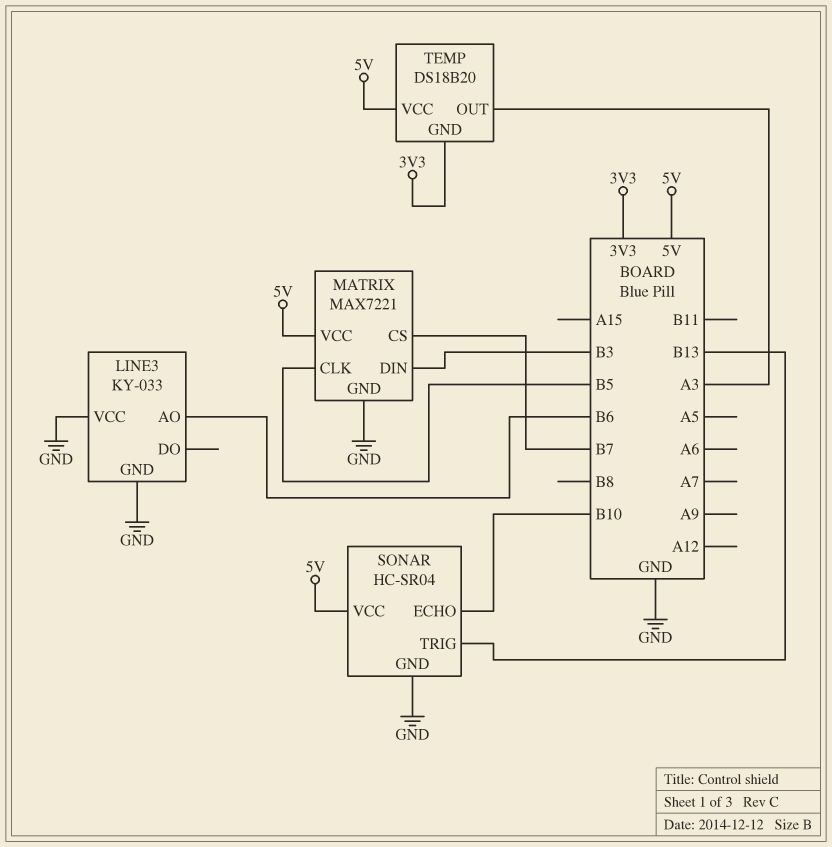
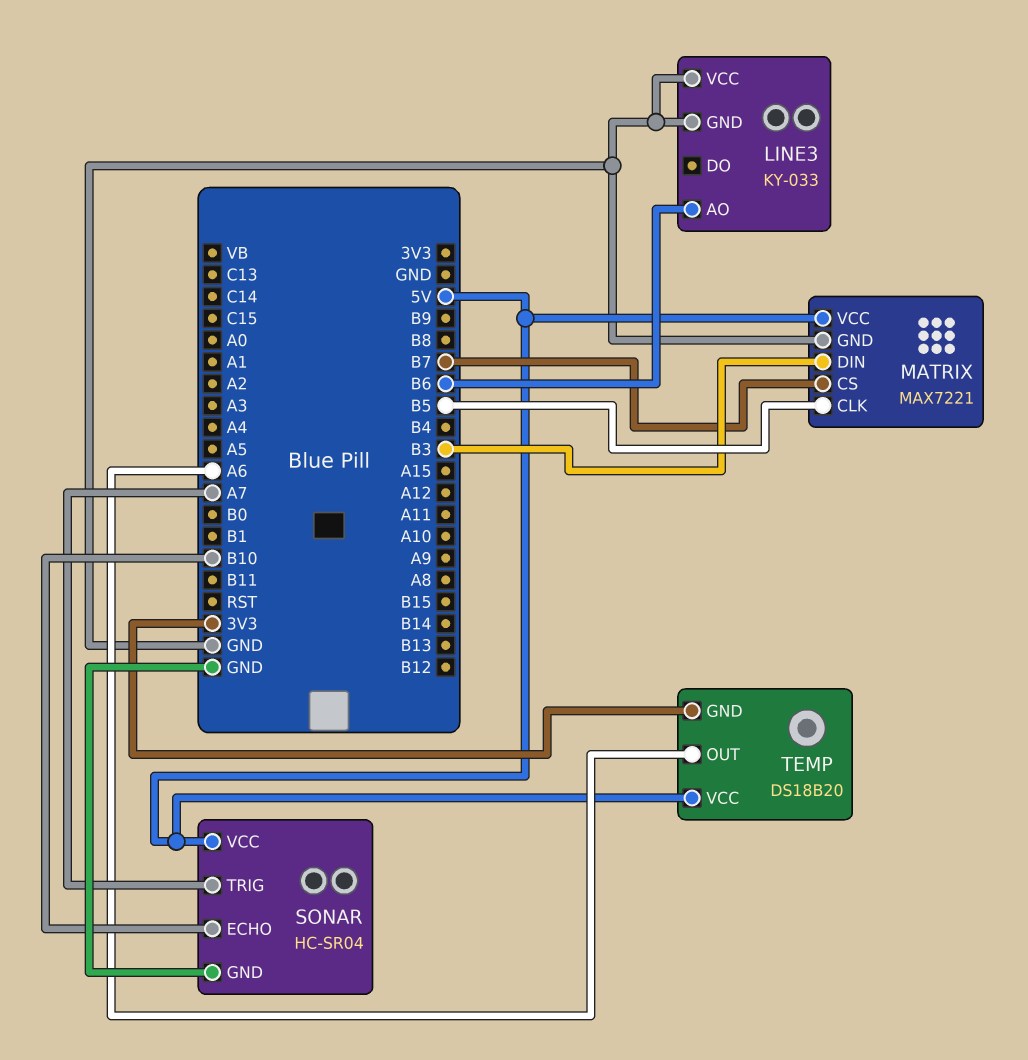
SONAR pin TRIG: B13 -> A7
TEMP pin OUT: A3 -> A6

